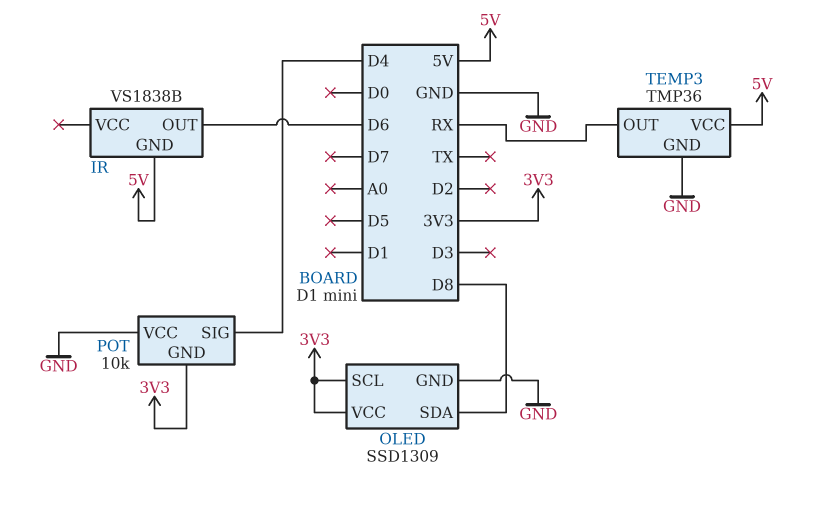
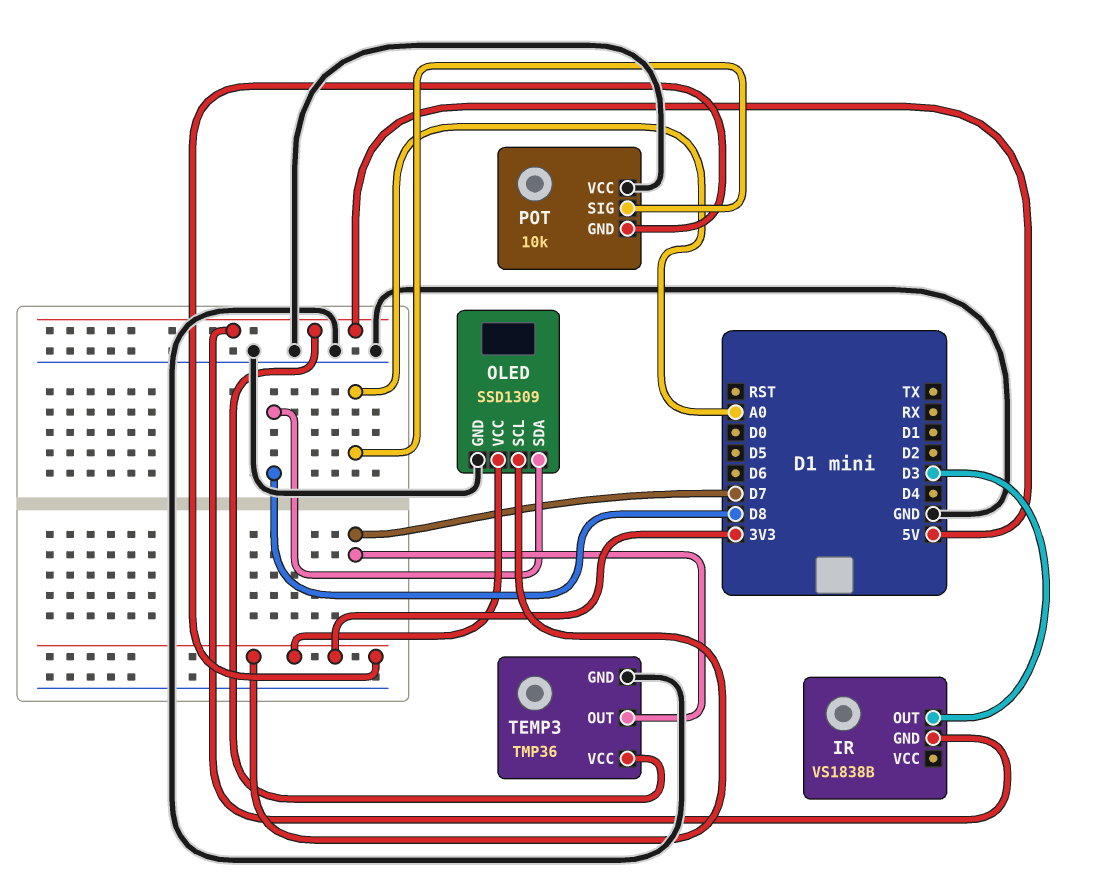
IR pin OUT: D6 -> D3
POT pin SIG: D4 -> A0
TEMP3 pin OUT: RX -> D7

